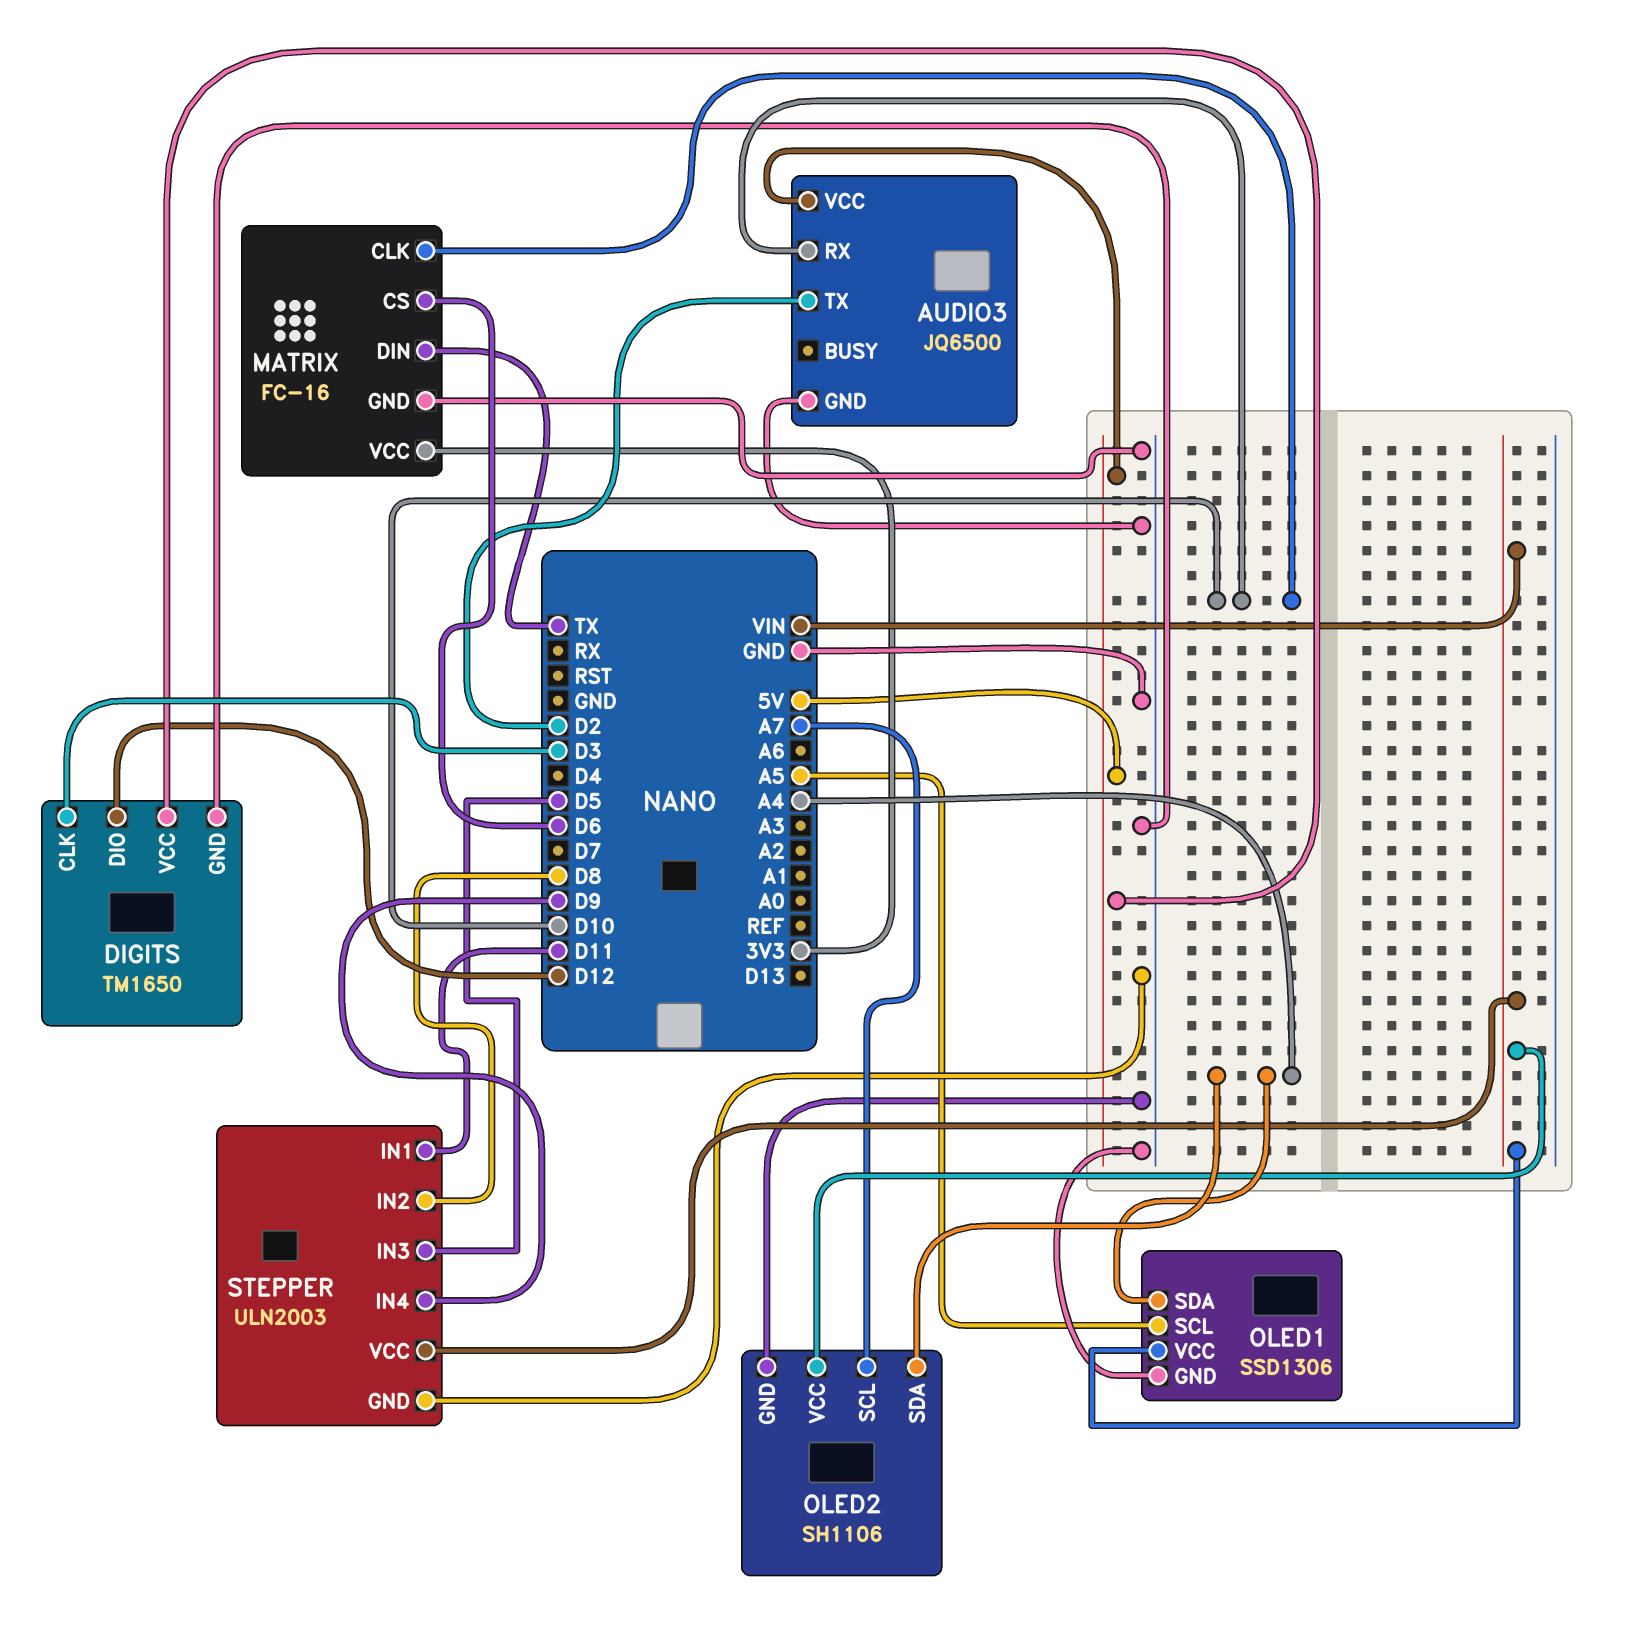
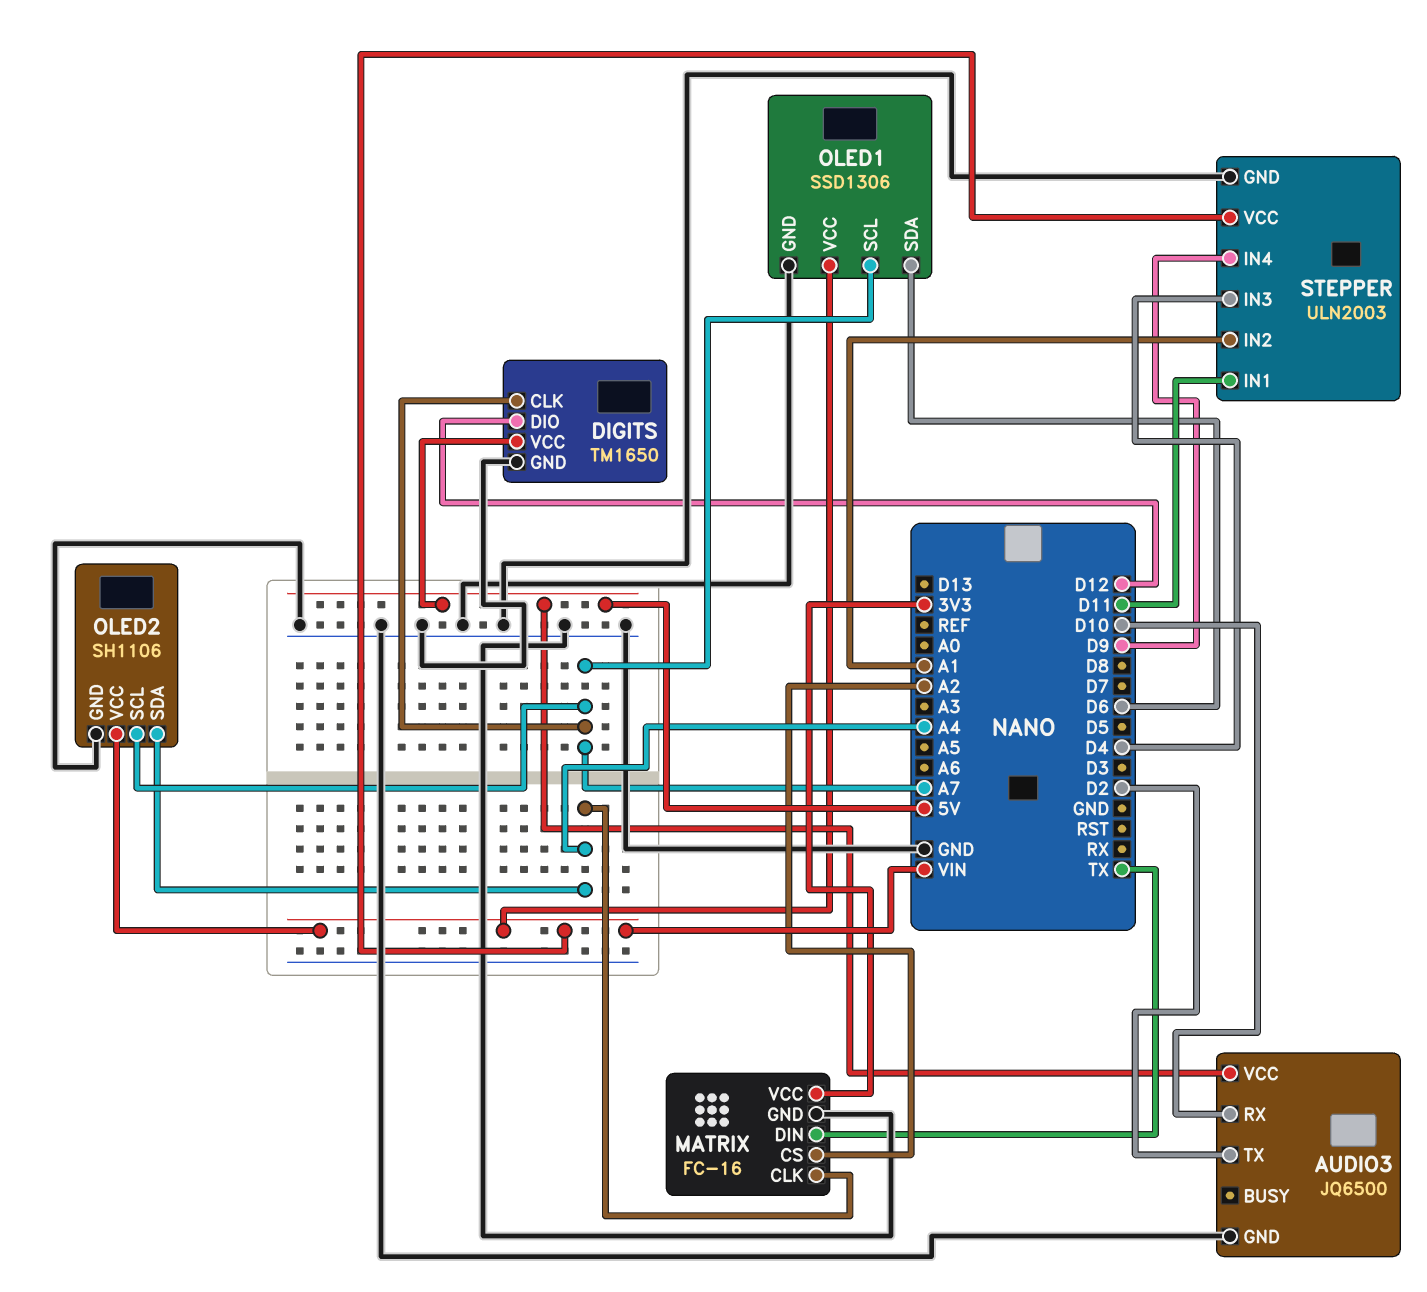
DIGITS pin CLK: D3 -> A7
MATRIX pin CLK: D10 -> A4
MATRIX pin CS: D6 -> A2
OLED1 pin SCL: A5 -> A7
OLED1 pin SDA: A4 -> D6
STEPPER pin IN2: D8 -> A1
STEPPER pin IN3: D5 -> D4

